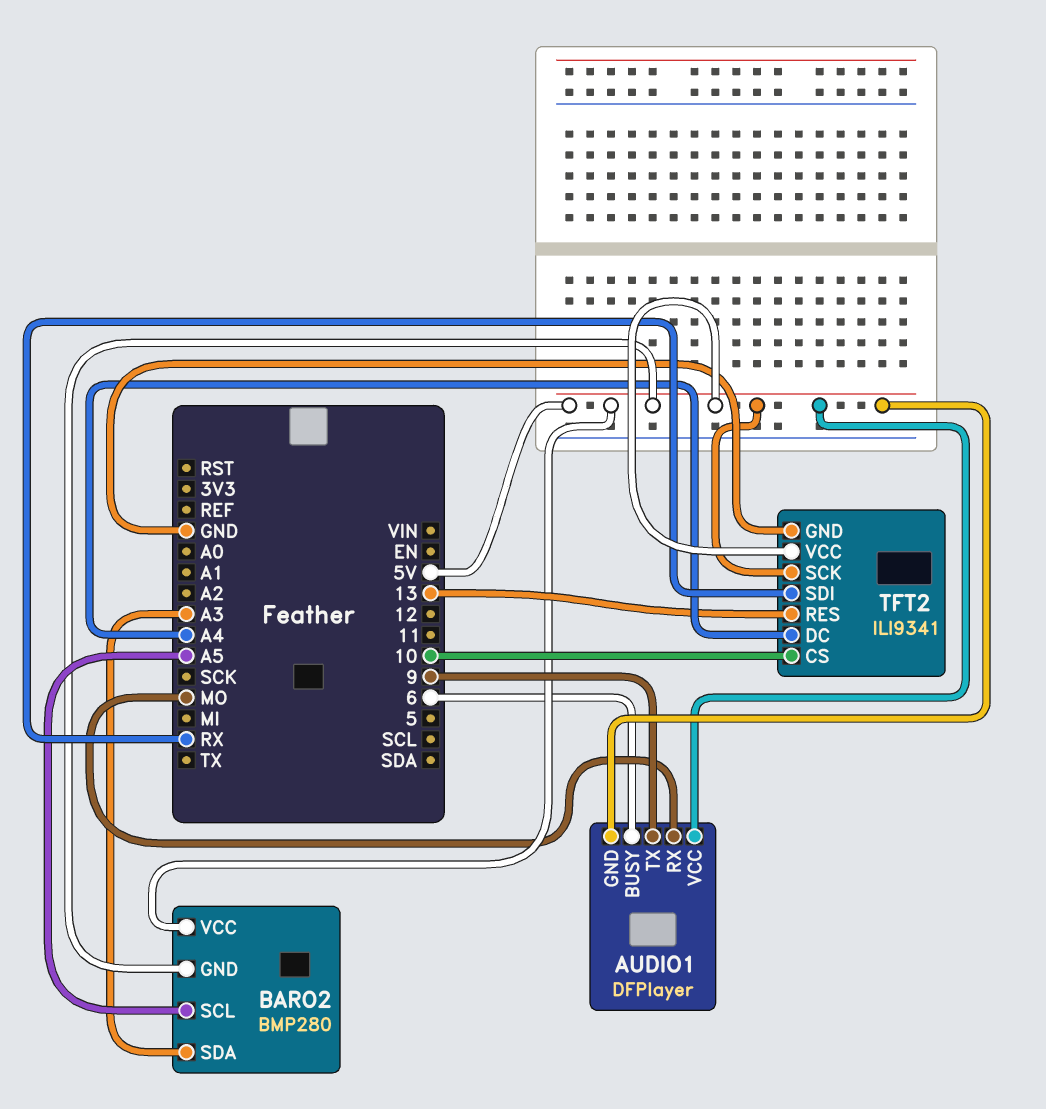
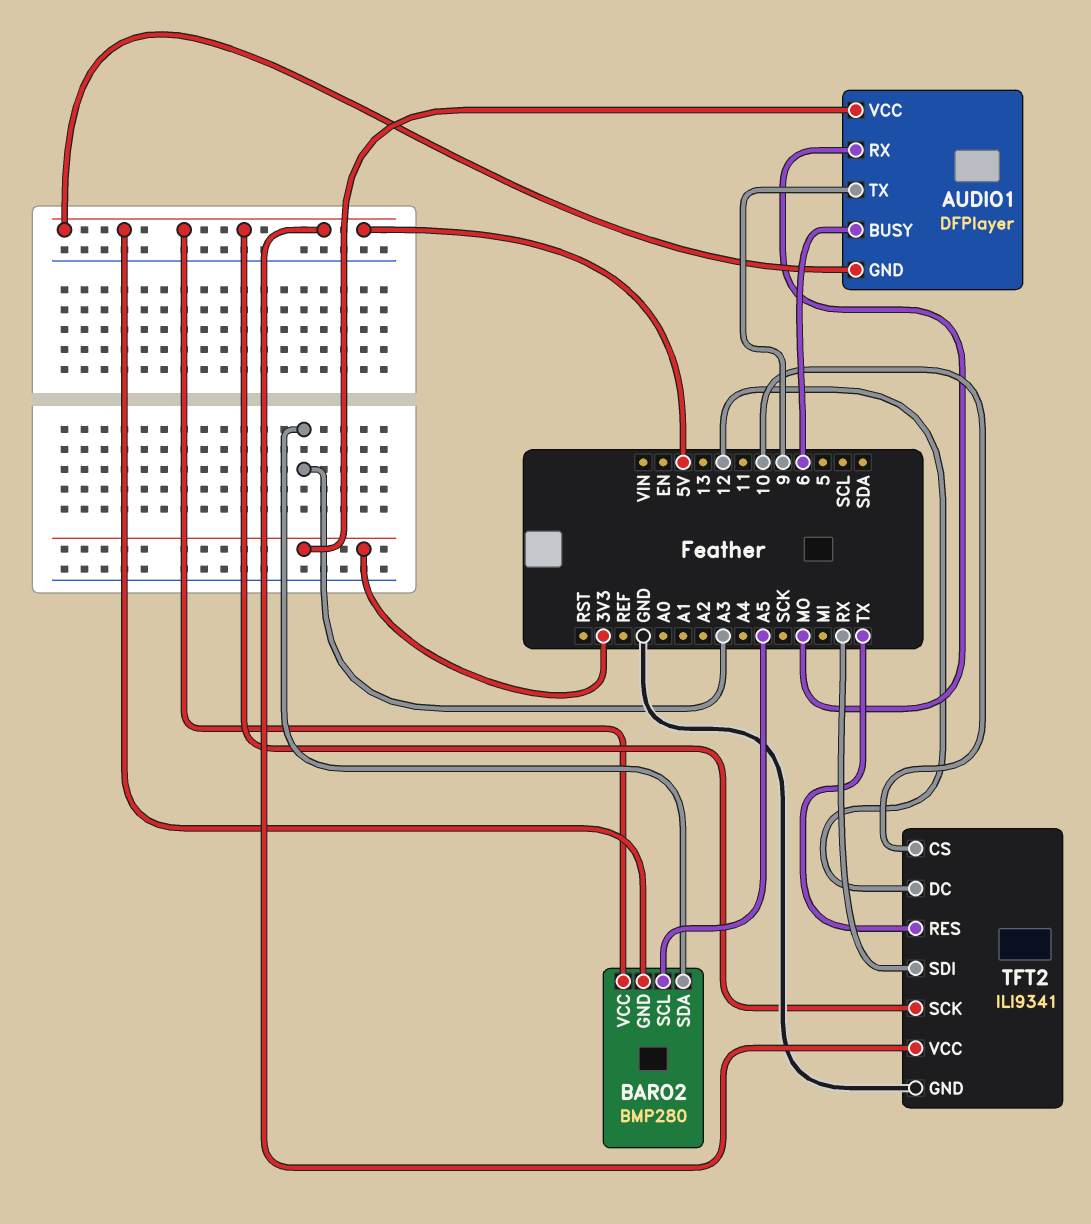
AUDIO1 pin VCC: 5V -> 3V3
TFT2 pin DC: A4 -> 12
TFT2 pin RES: 13 -> TX

